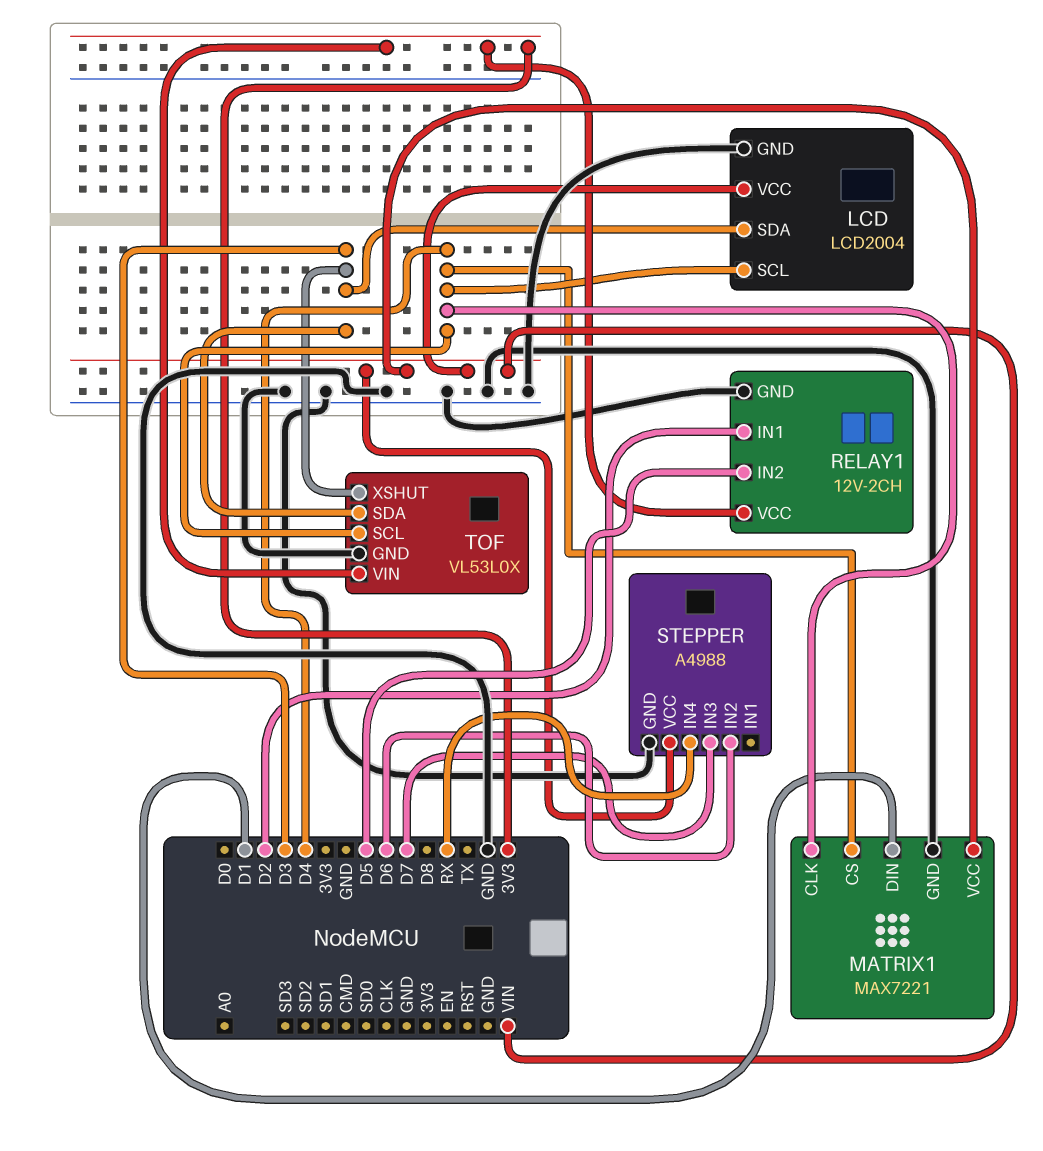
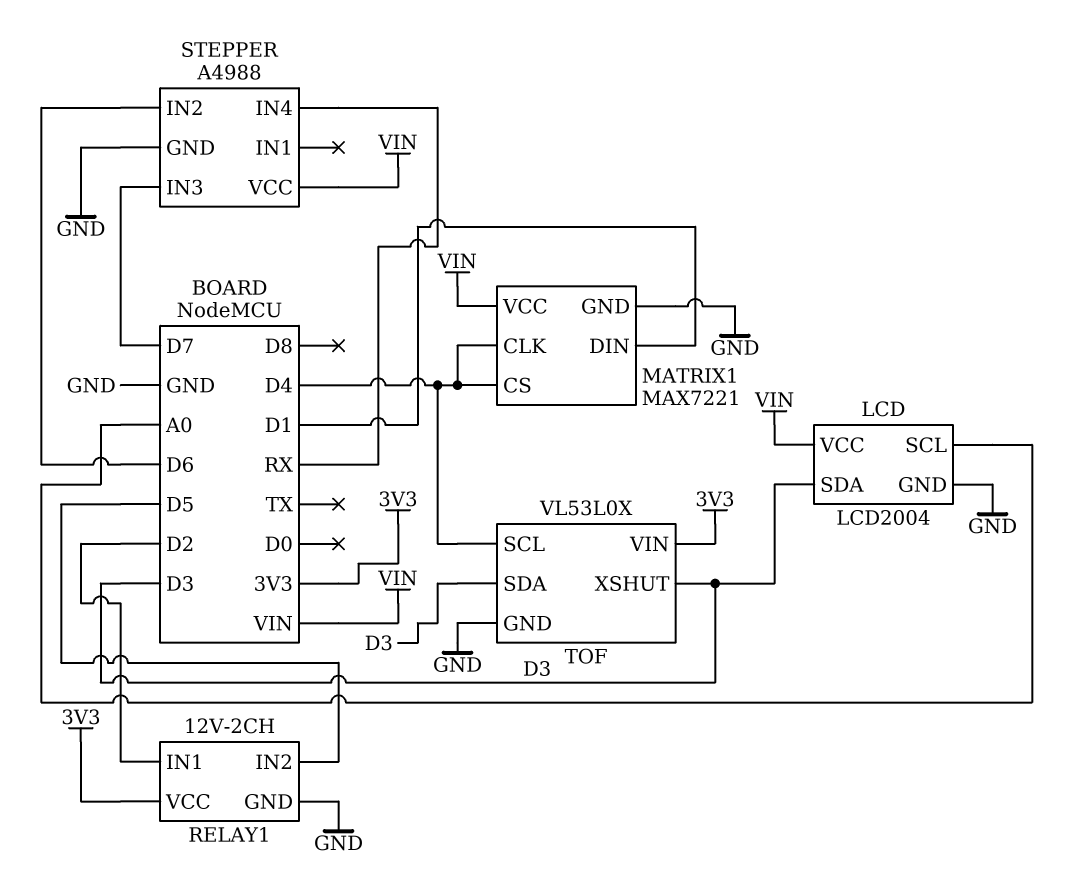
LCD pin SCL: D4 -> A0

